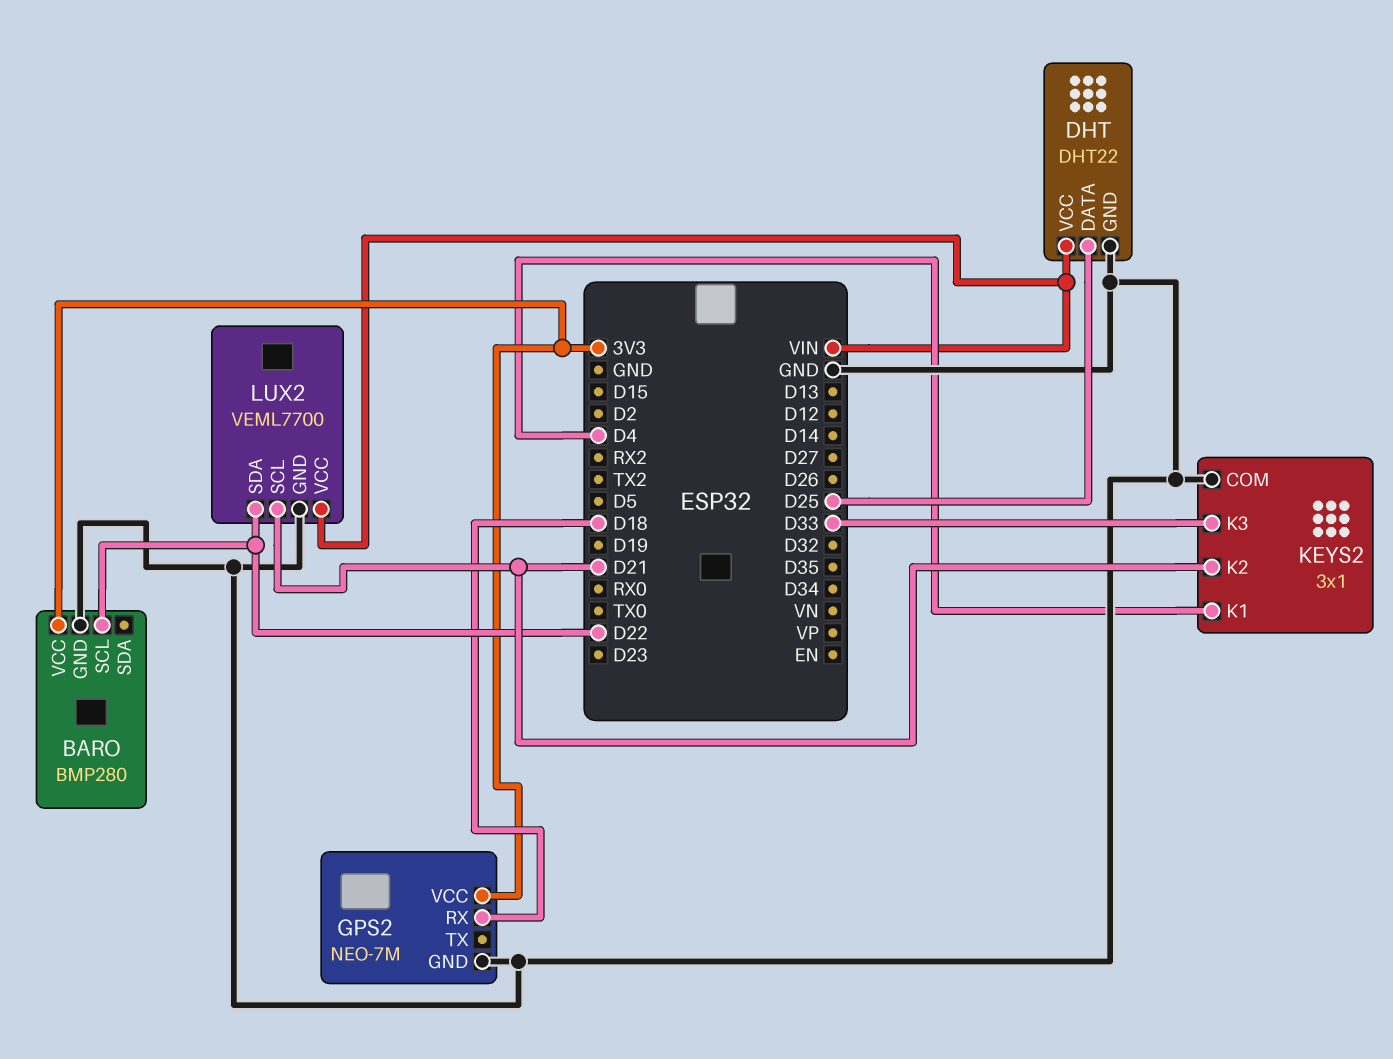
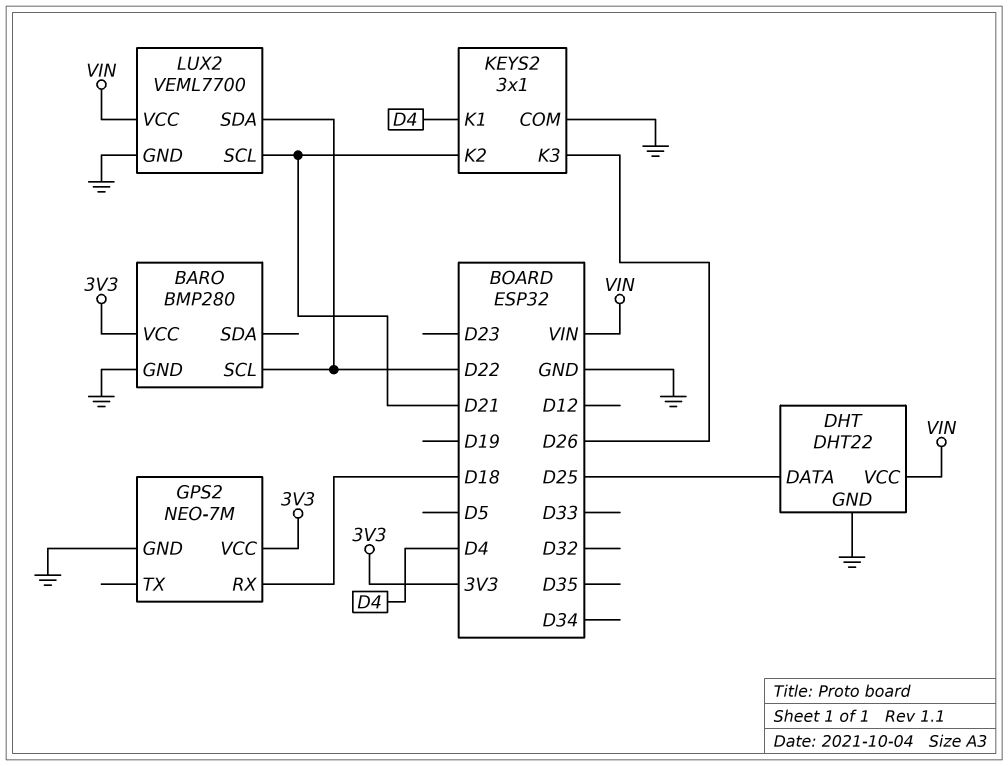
KEYS2 pin K3: D33 -> D26

